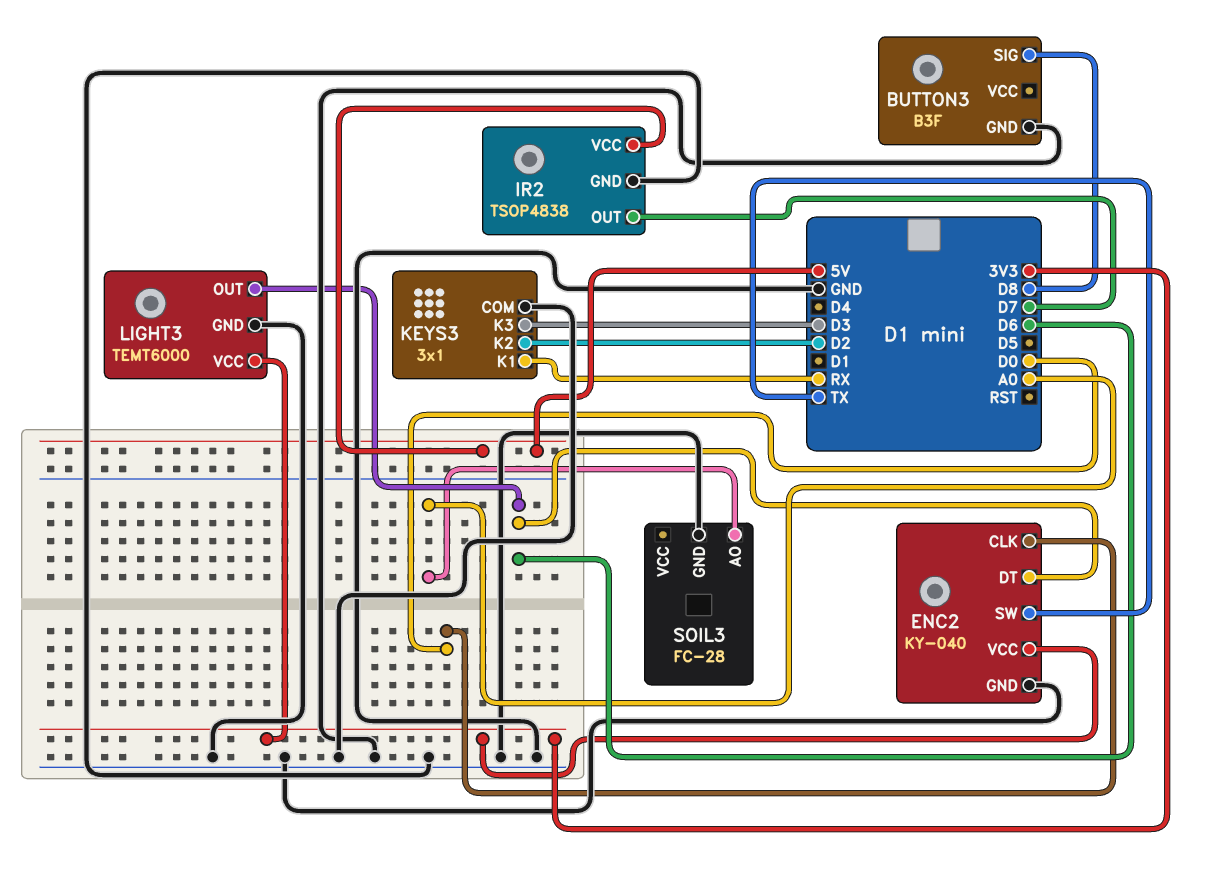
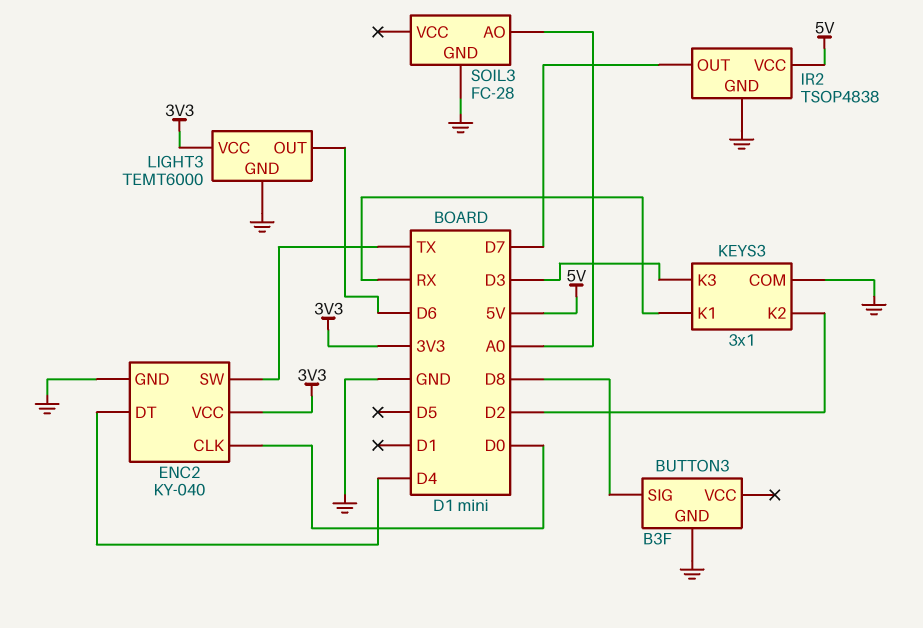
ENC2 pin DT: D6 -> D4

